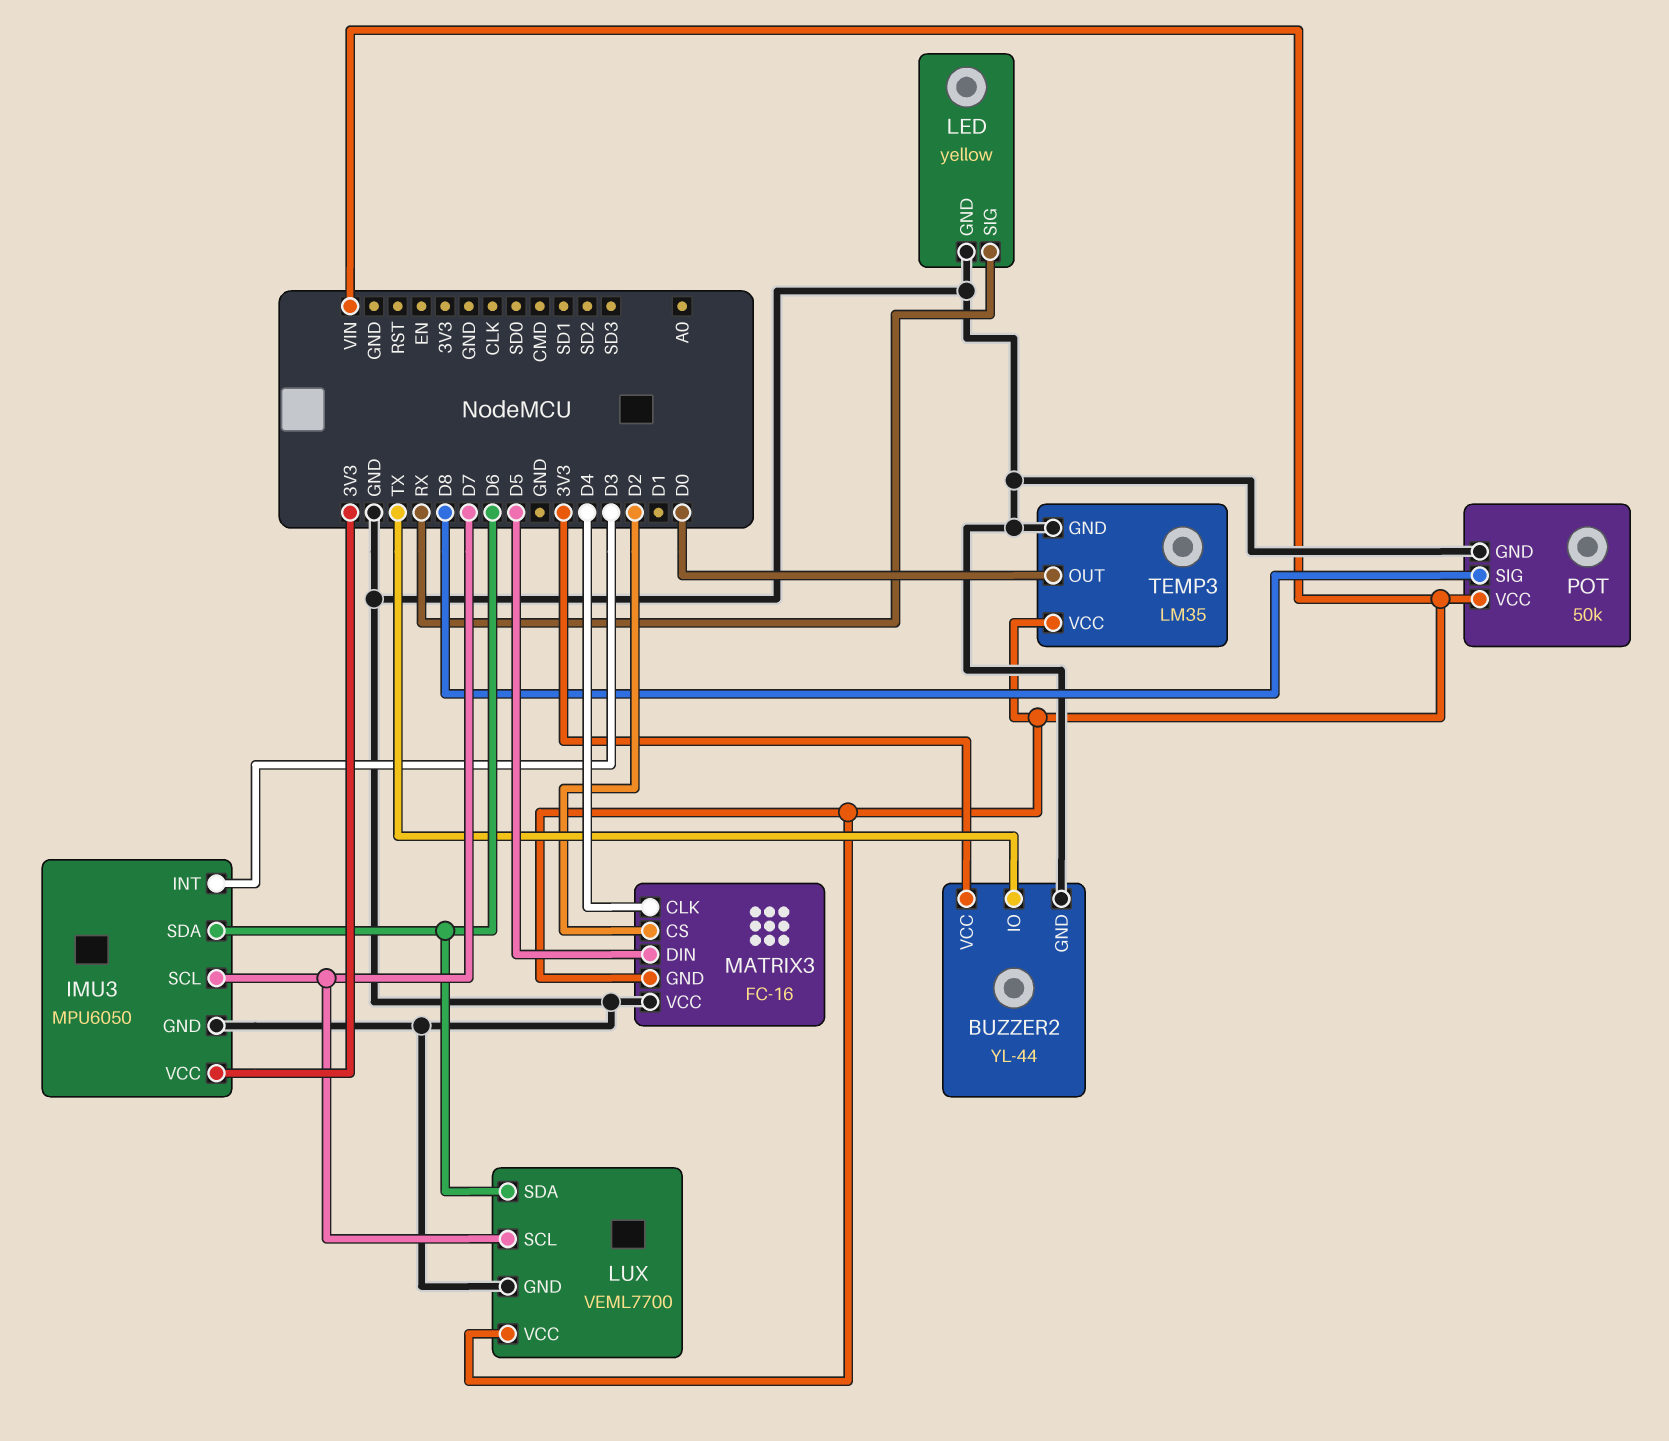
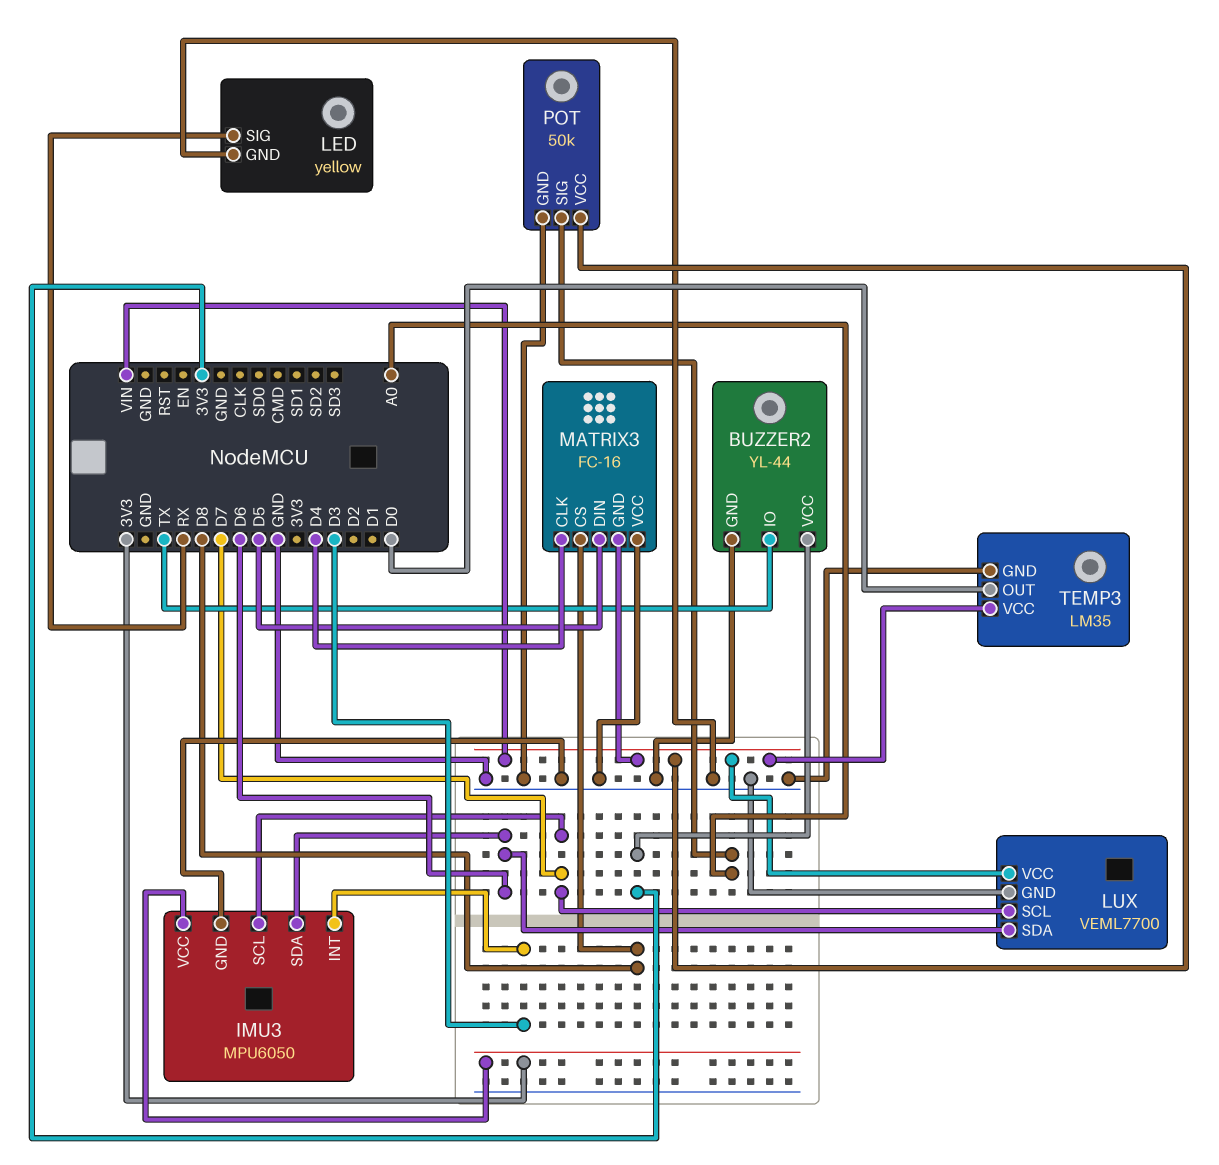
MATRIX3 pin CS: D2 -> D8
POT pin SIG: D8 -> A0

